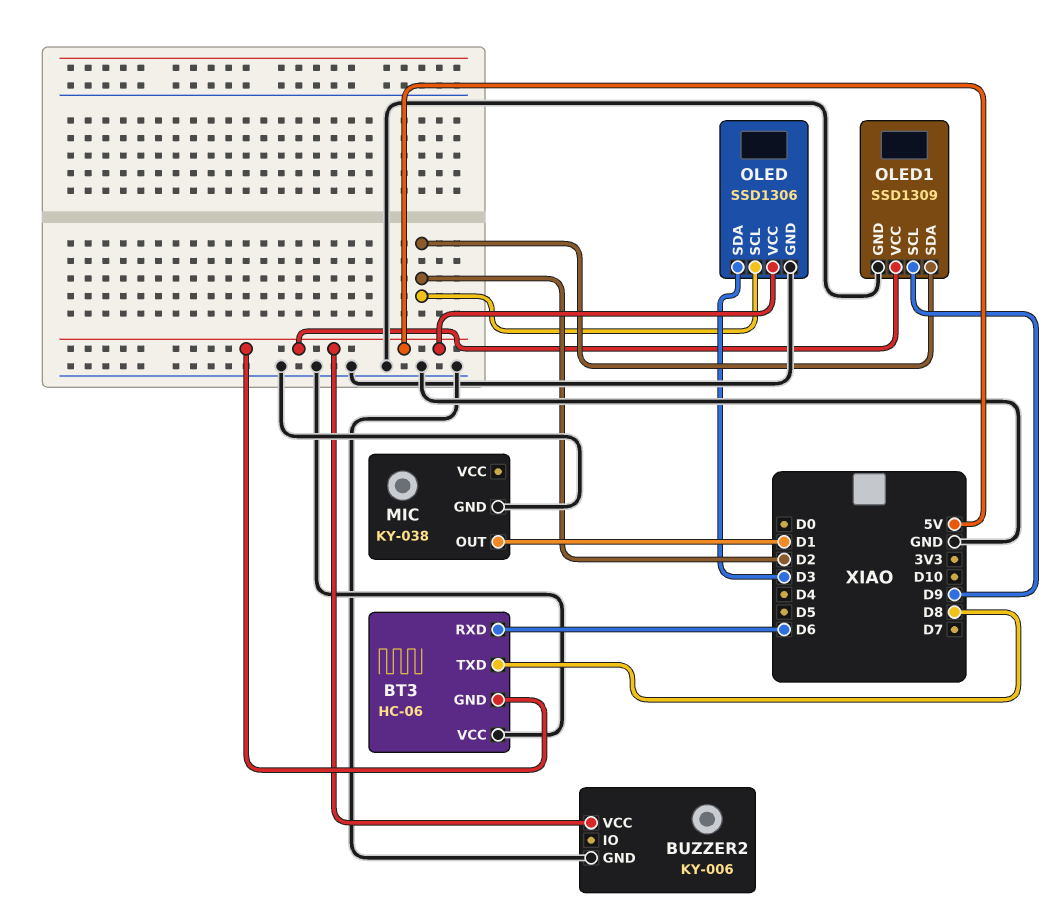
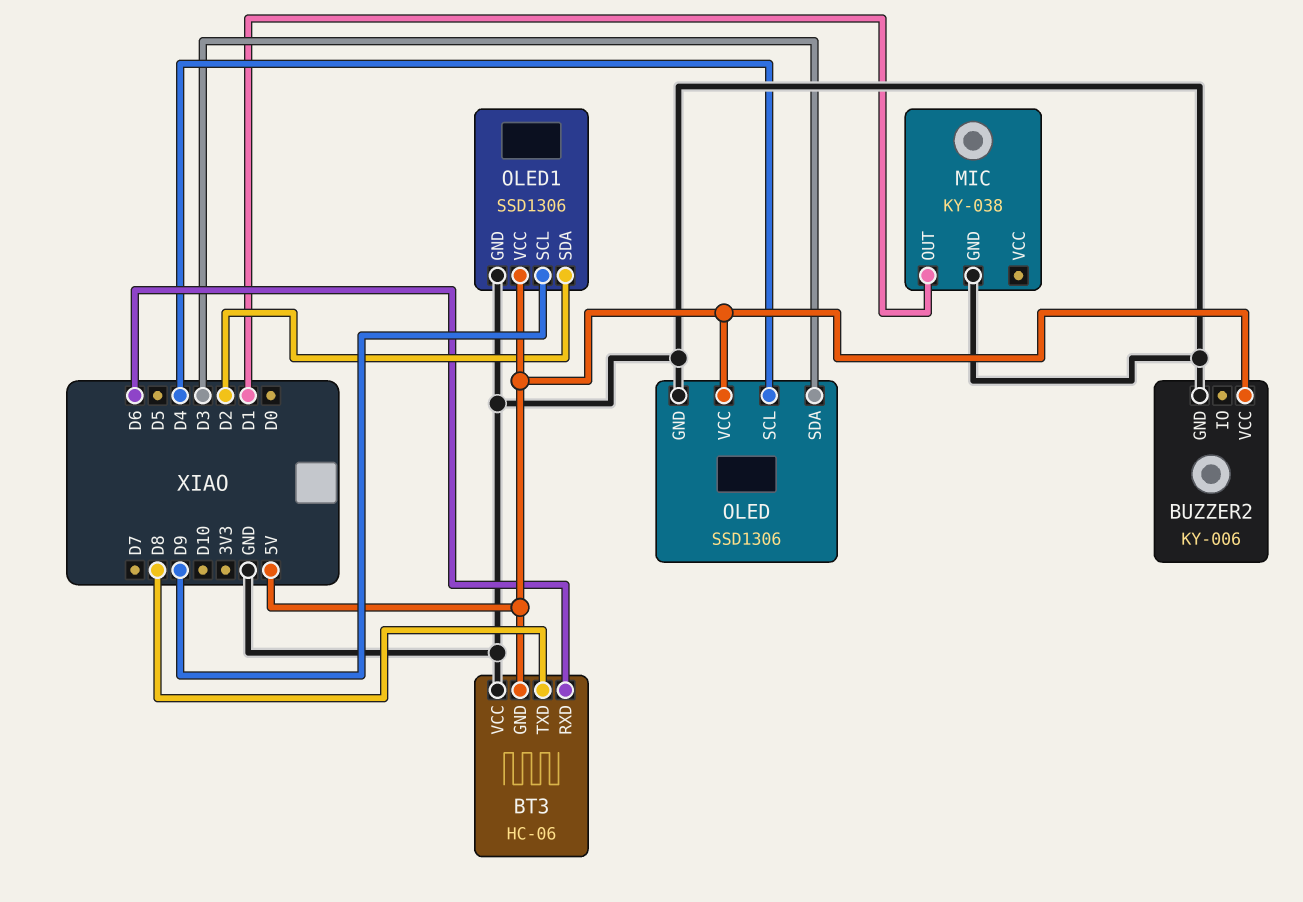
OLED pin SCL: D2 -> D4
OLED1: SSD1309 -> SSD1306

